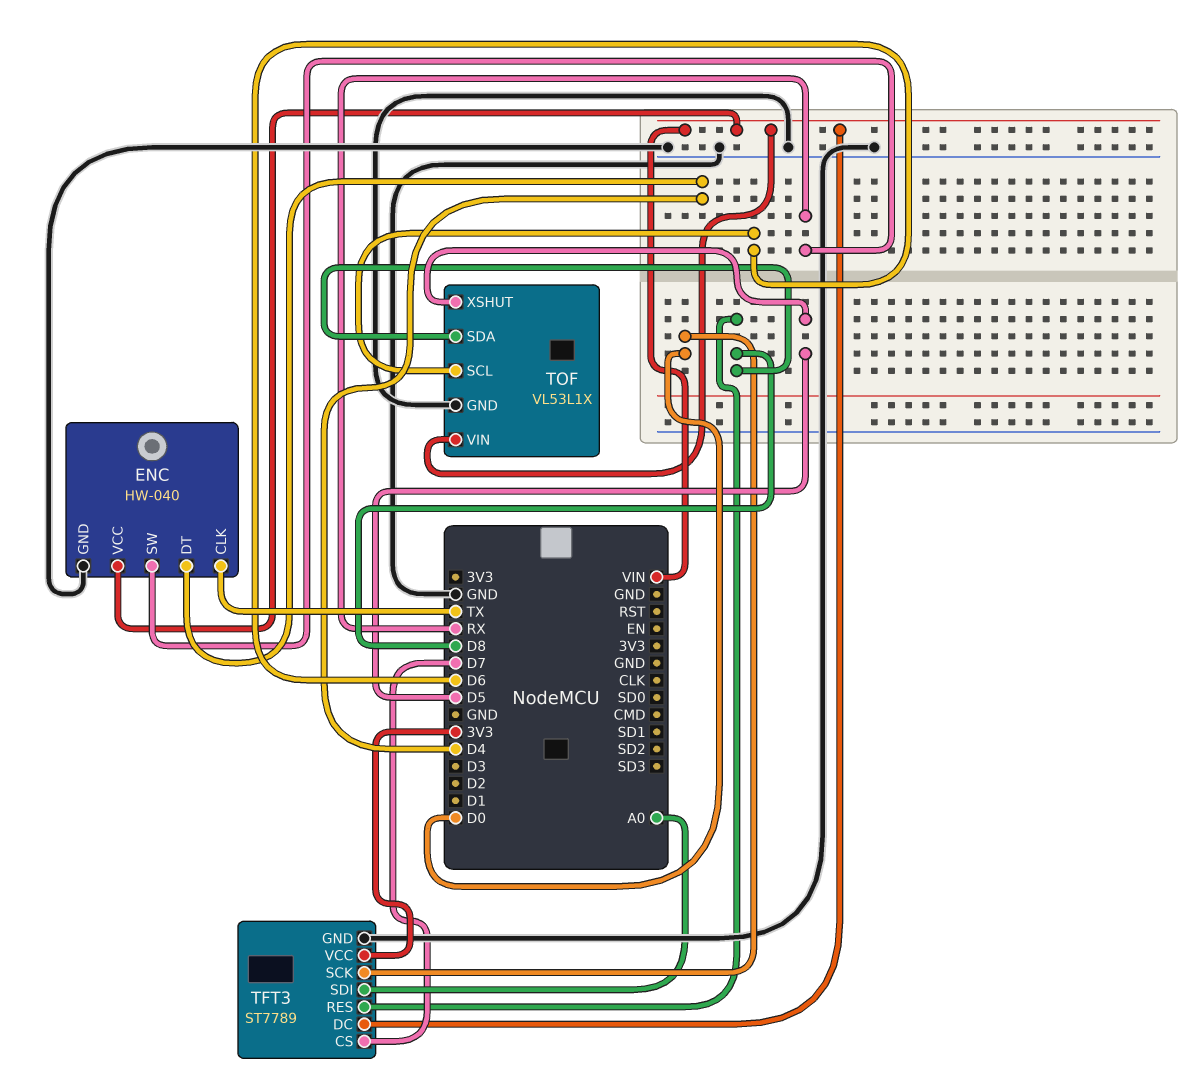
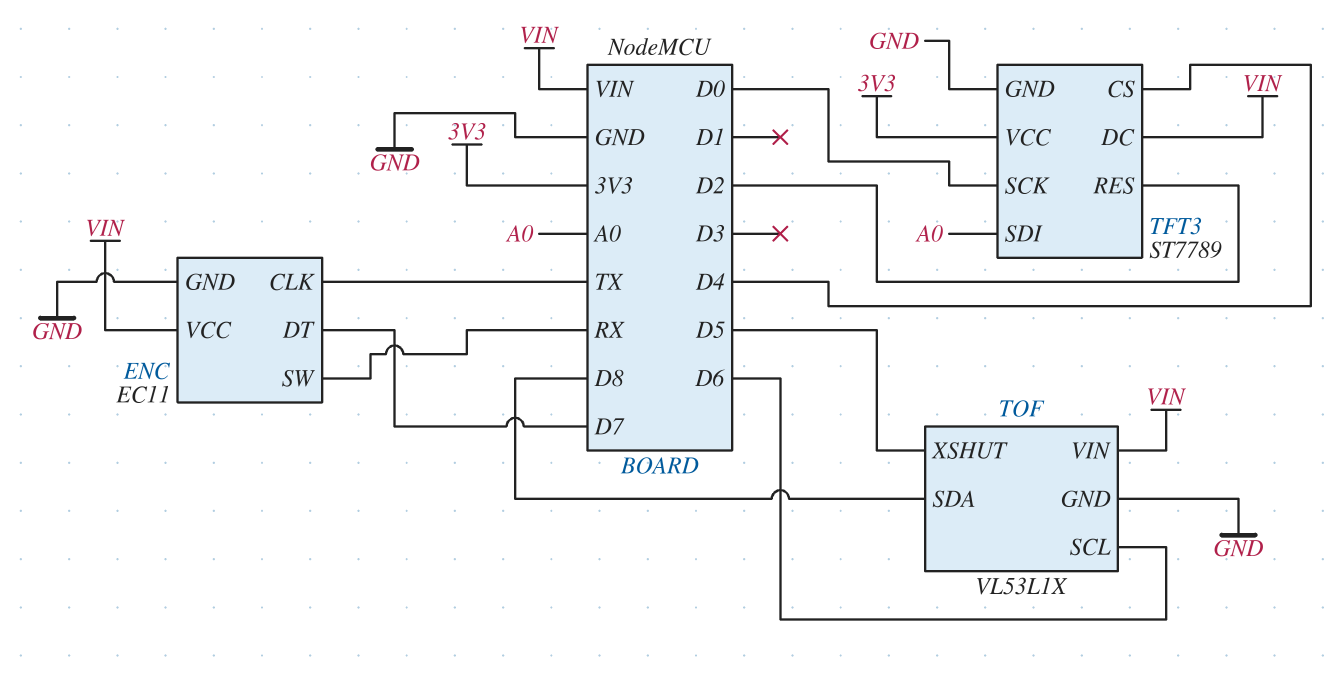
ENC: HW-040 -> EC11
ENC pin DT: D4 -> D7
TFT3 pin CS: D7 -> D4
TFT3 pin RES: D8 -> D2

